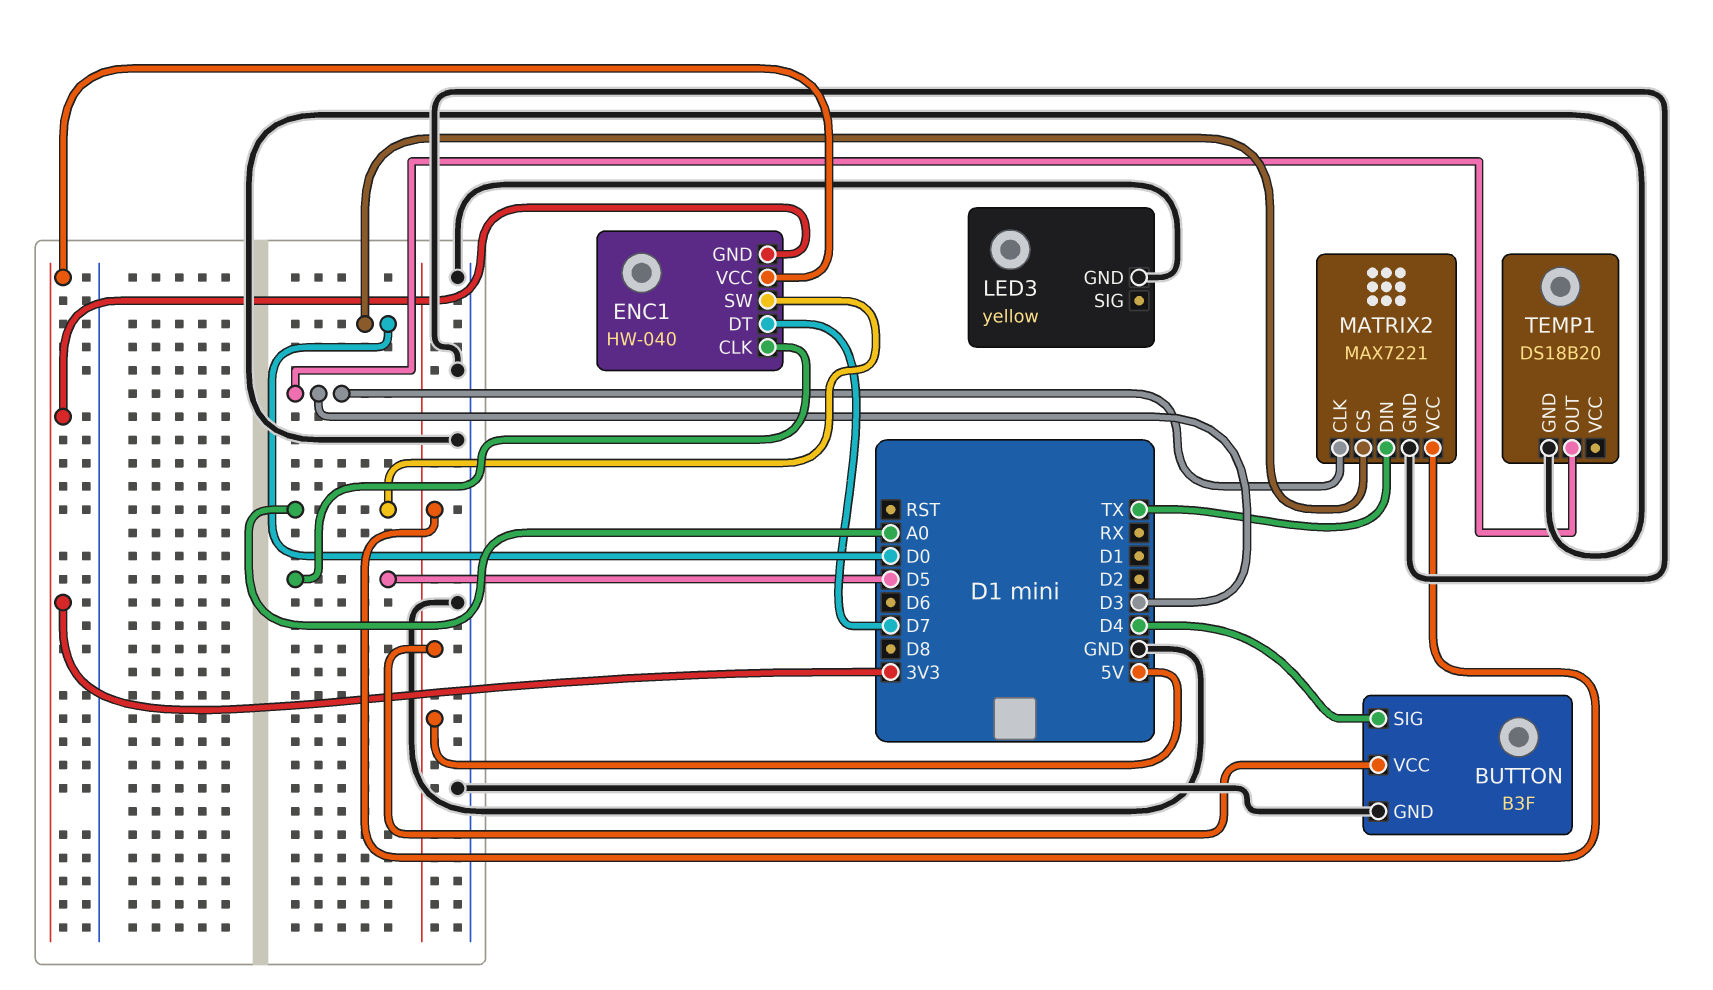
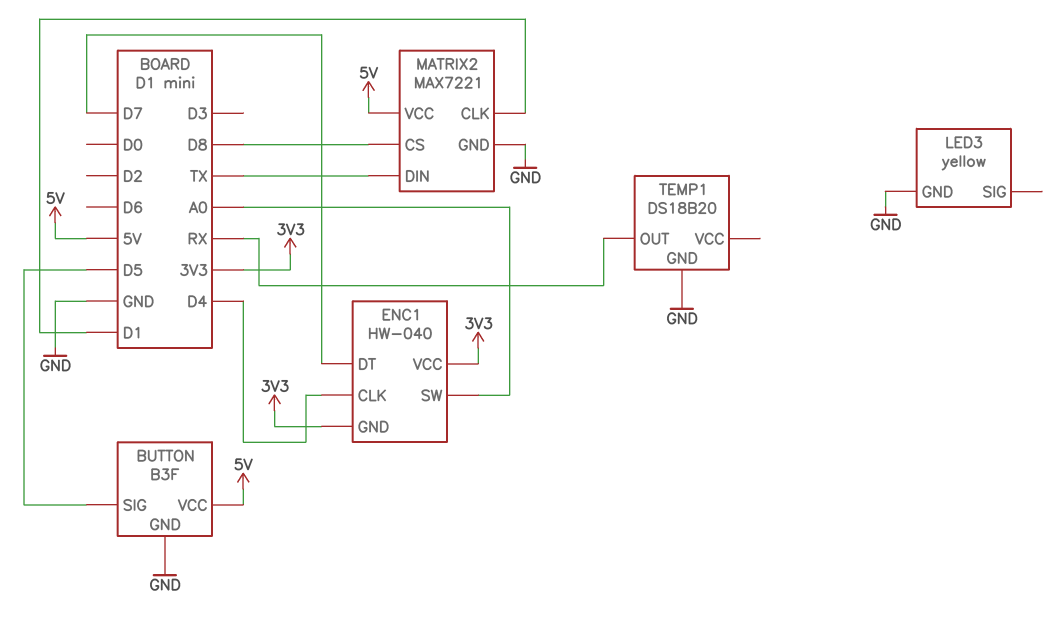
BUTTON pin SIG: D4 -> D5
ENC1 pin CLK: D5 -> D4
MATRIX2 pin CLK: D3 -> D1
MATRIX2 pin CS: D0 -> D8
TEMP1 pin OUT: D3 -> RX

